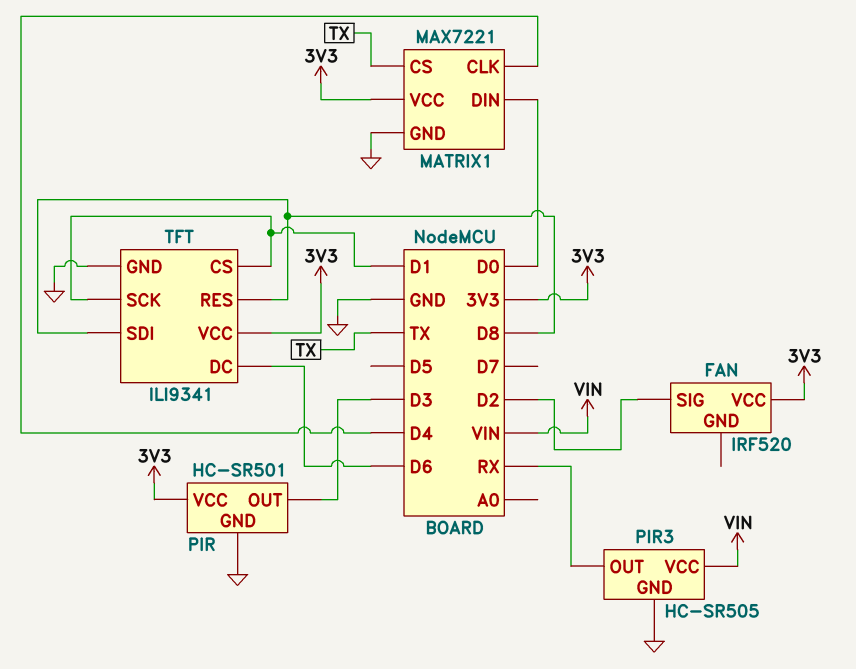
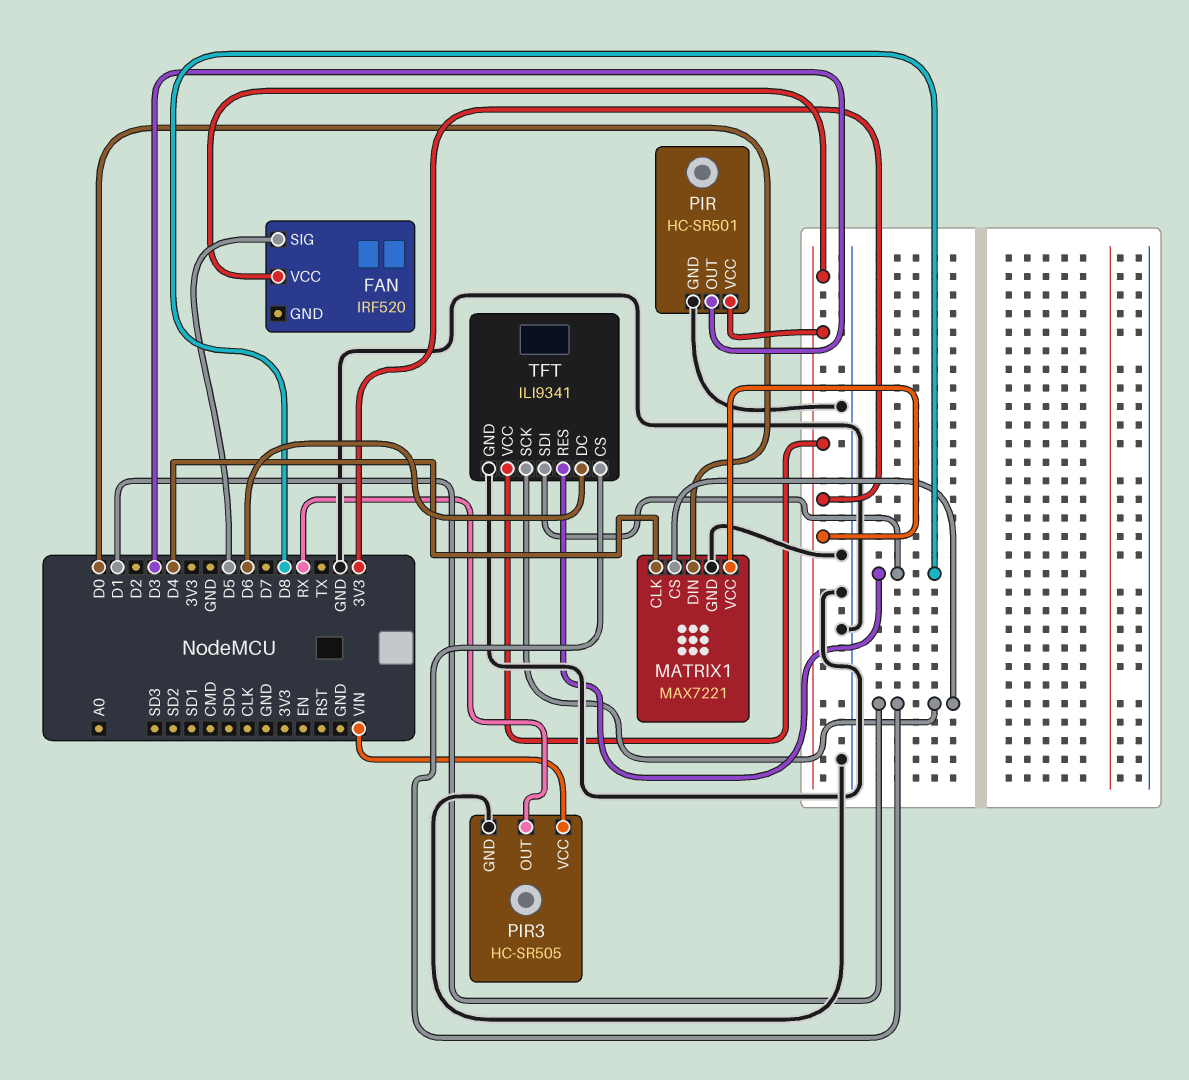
FAN pin SIG: D2 -> D5
MATRIX1 pin CS: TX -> D1

